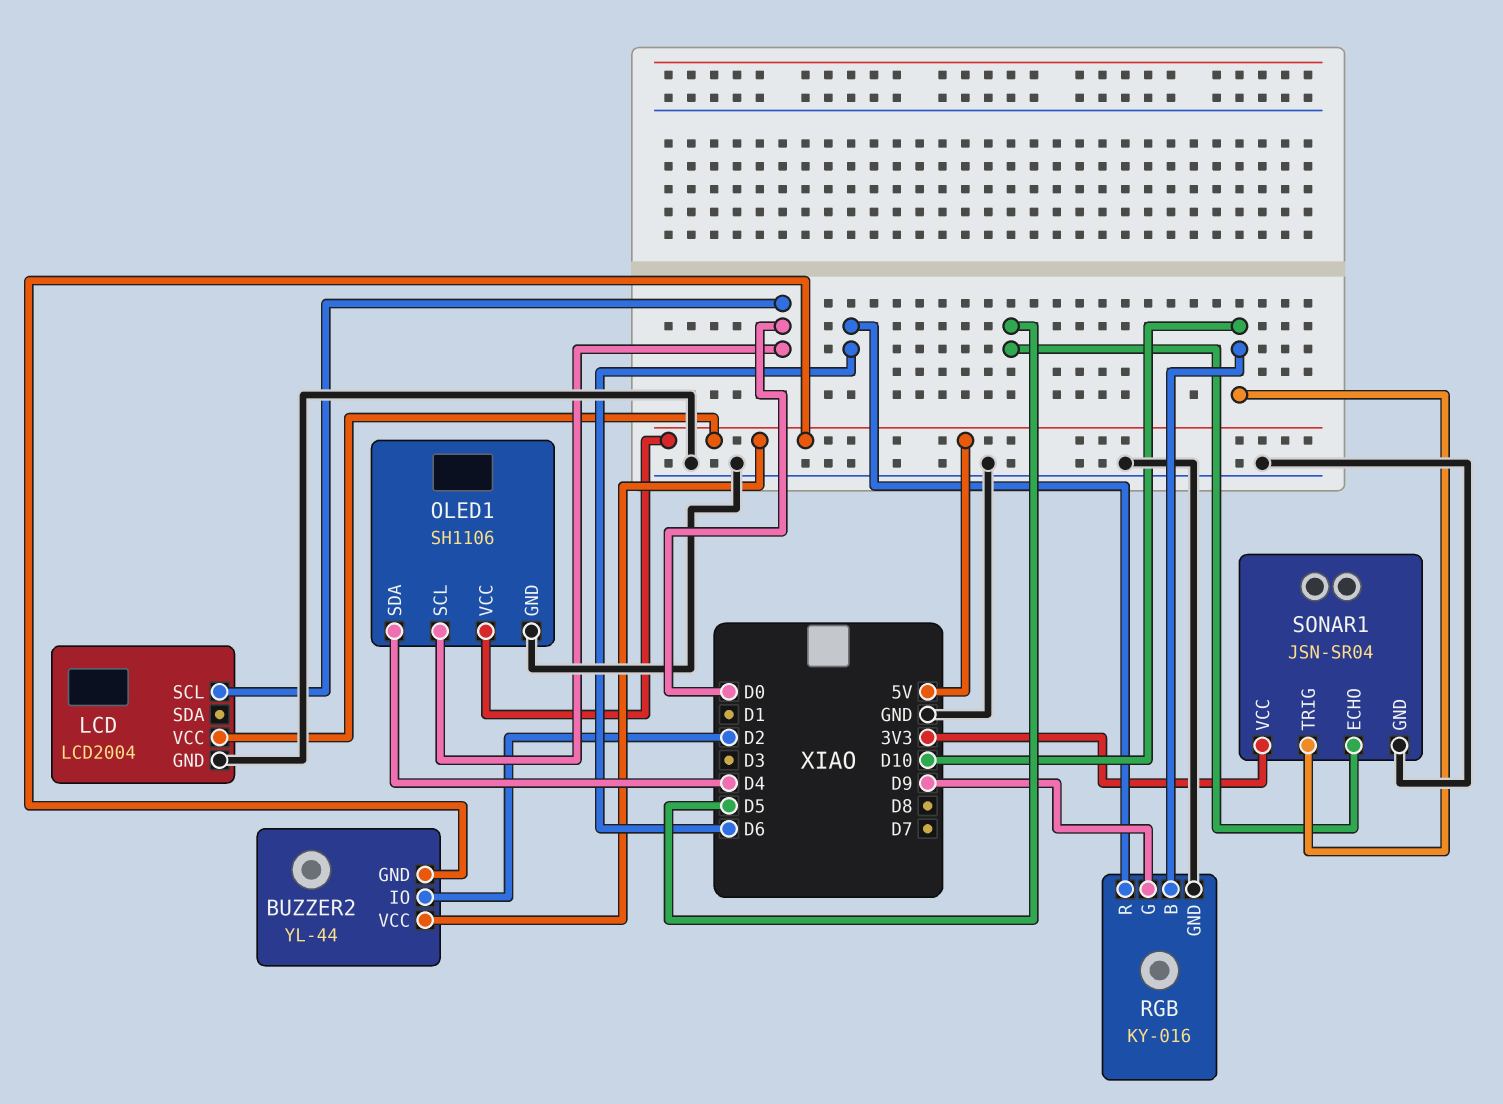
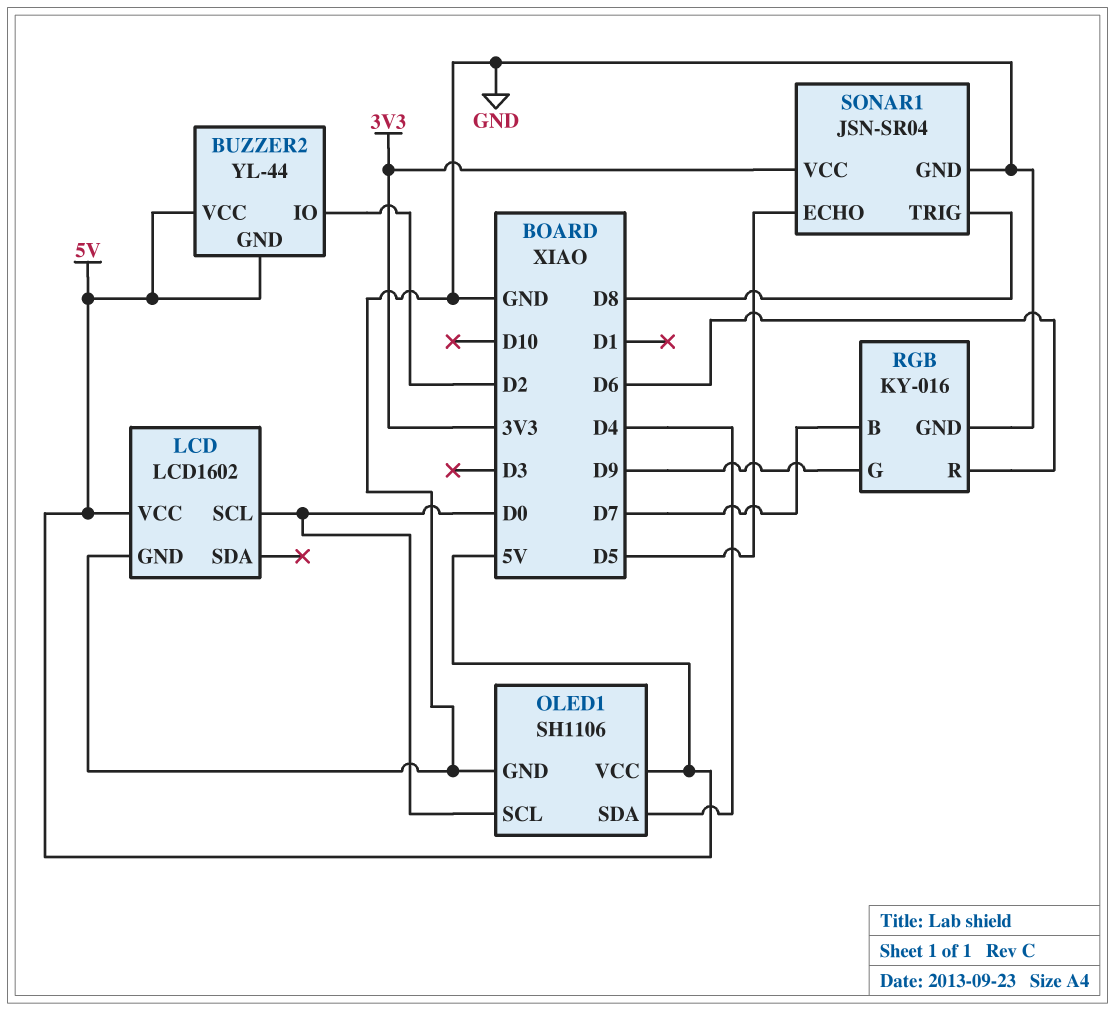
LCD: LCD2004 -> LCD1602
RGB pin B: D10 -> D7
SONAR1 pin TRIG: D10 -> D8

